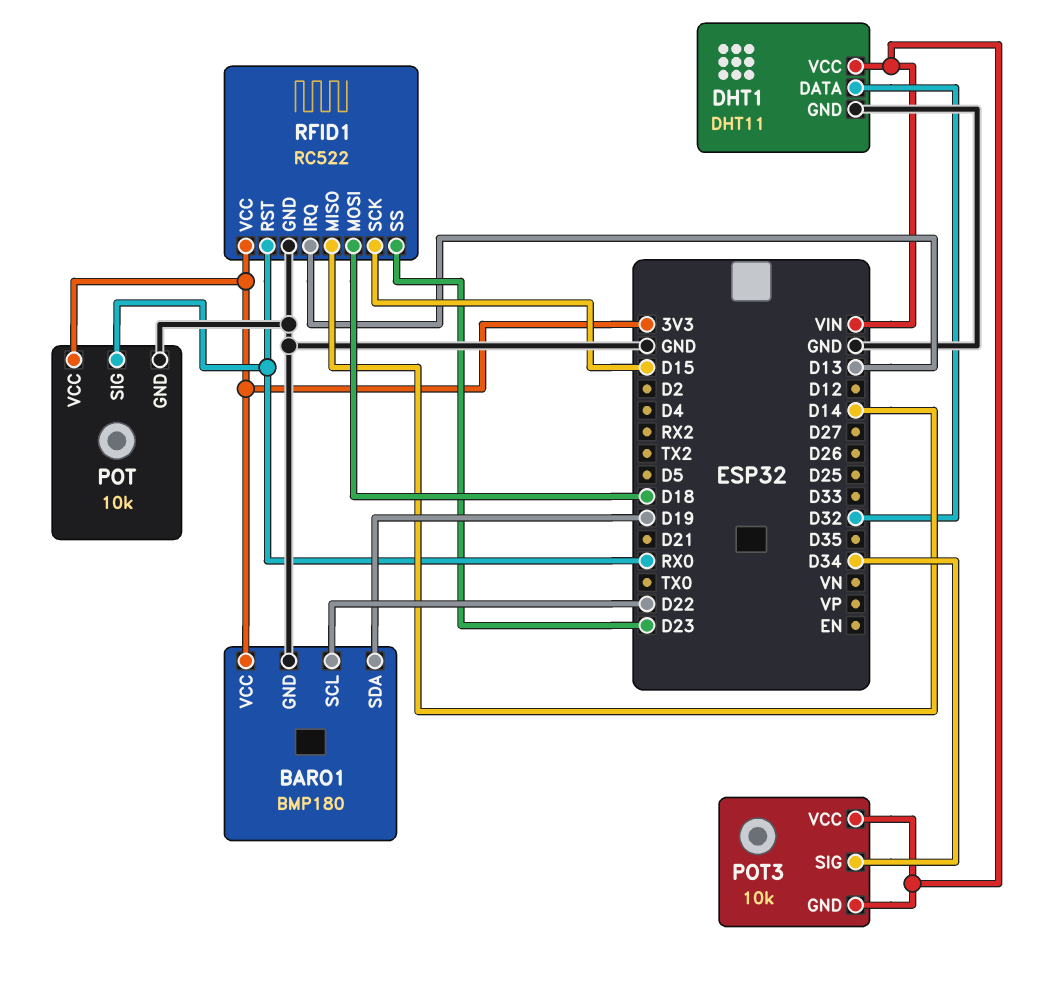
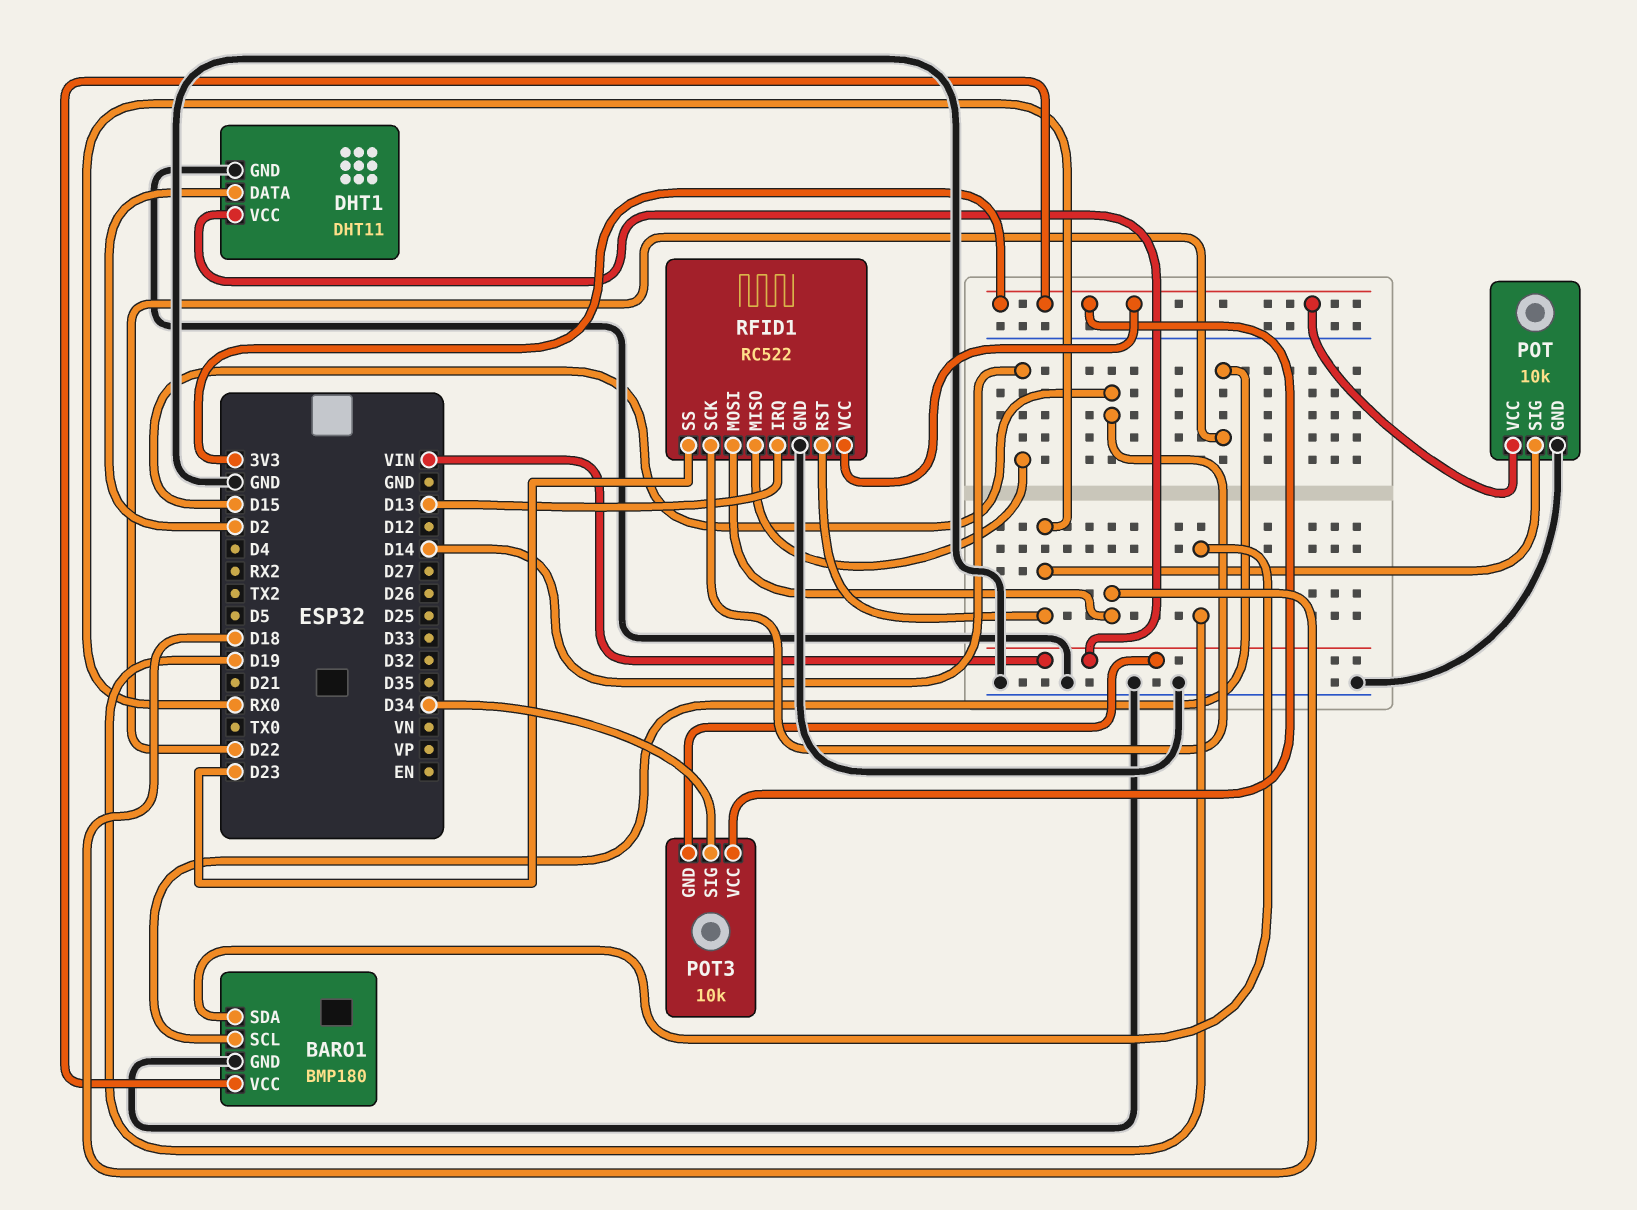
DHT1 pin DATA: D32 -> D2
POT3 pin VCC: VIN -> 3V3

